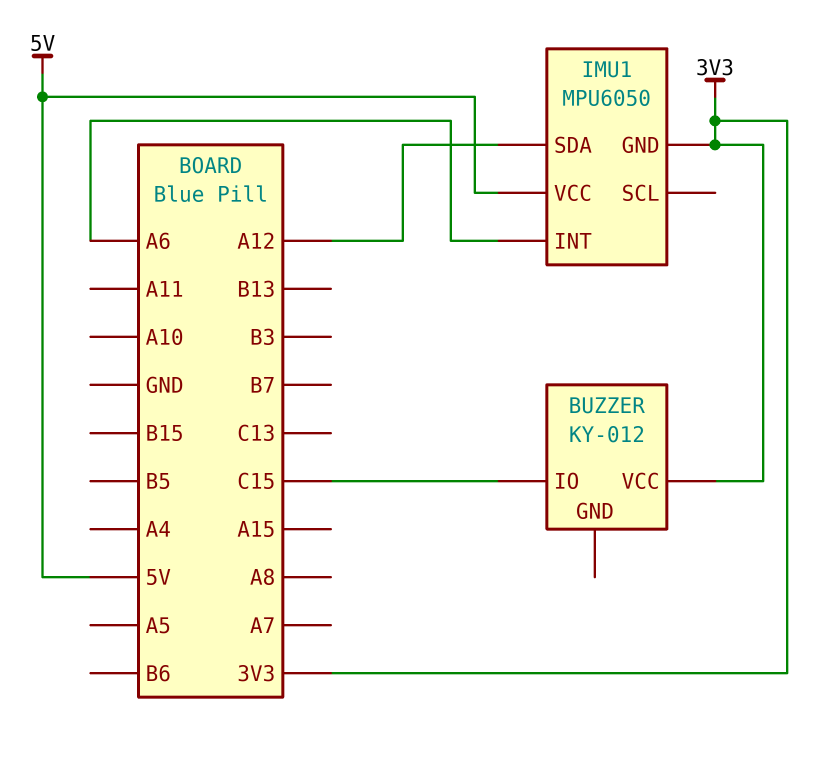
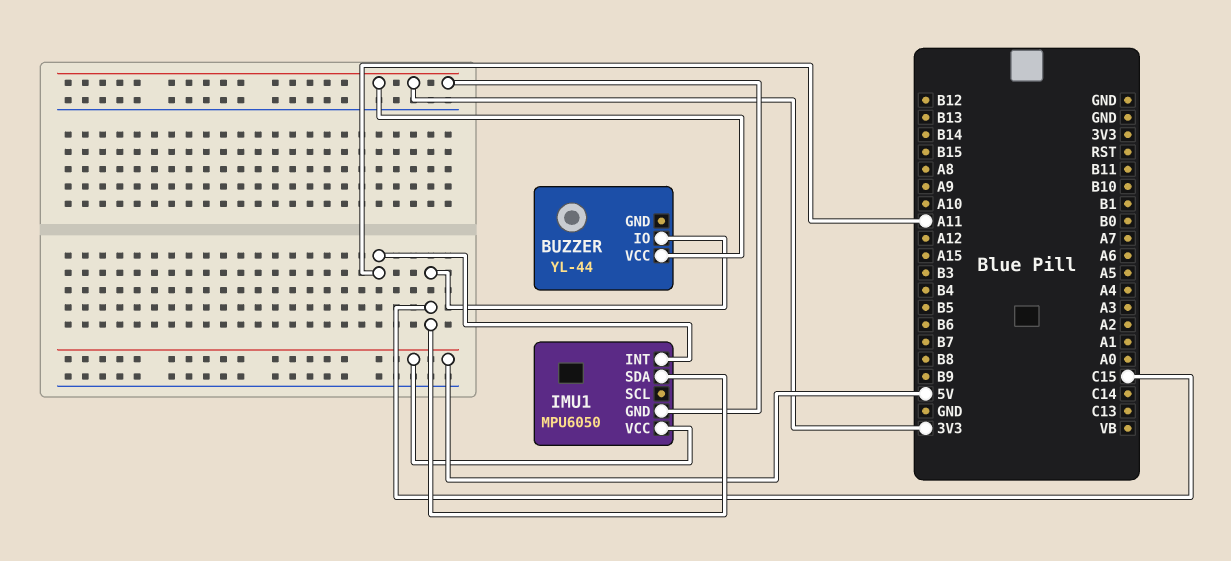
BUZZER: KY-012 -> YL-44
IMU1 pin INT: A6 -> A11
IMU1 pin SDA: A12 -> C15

